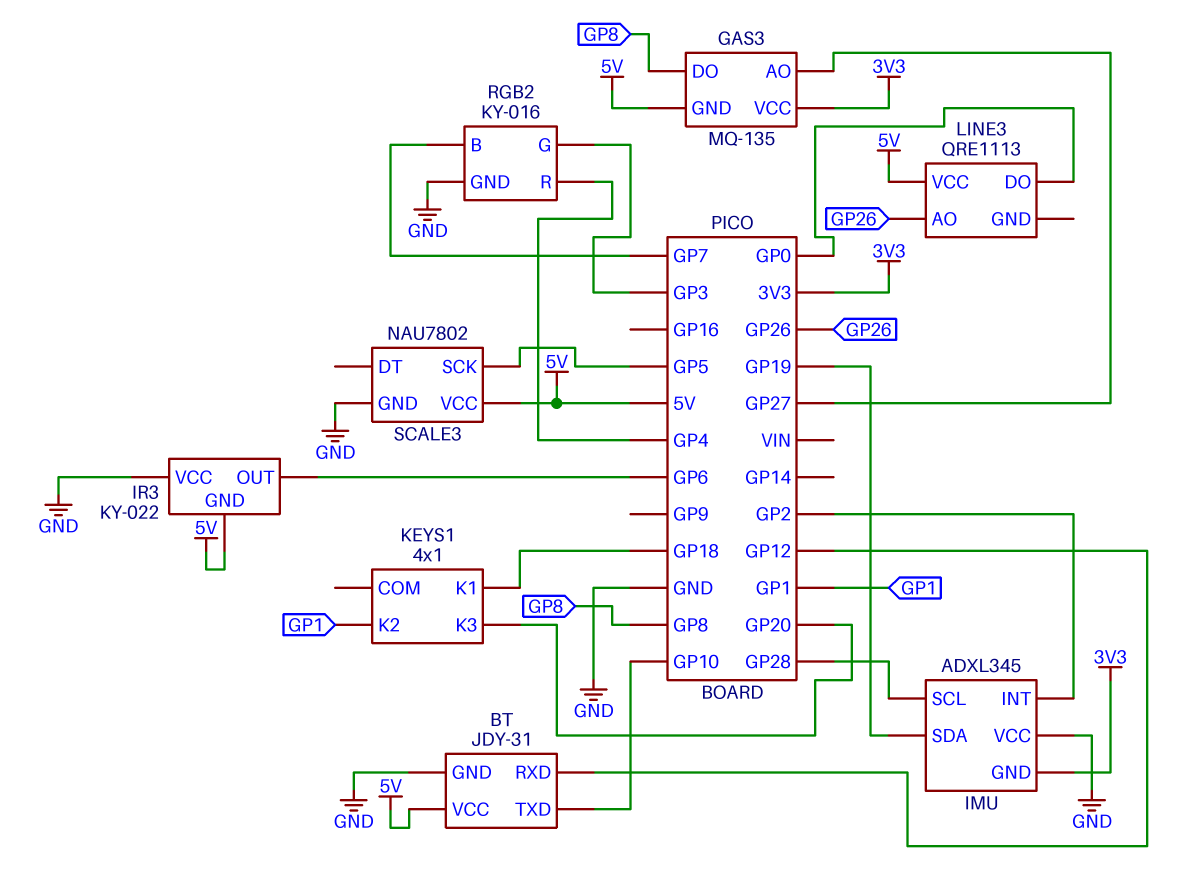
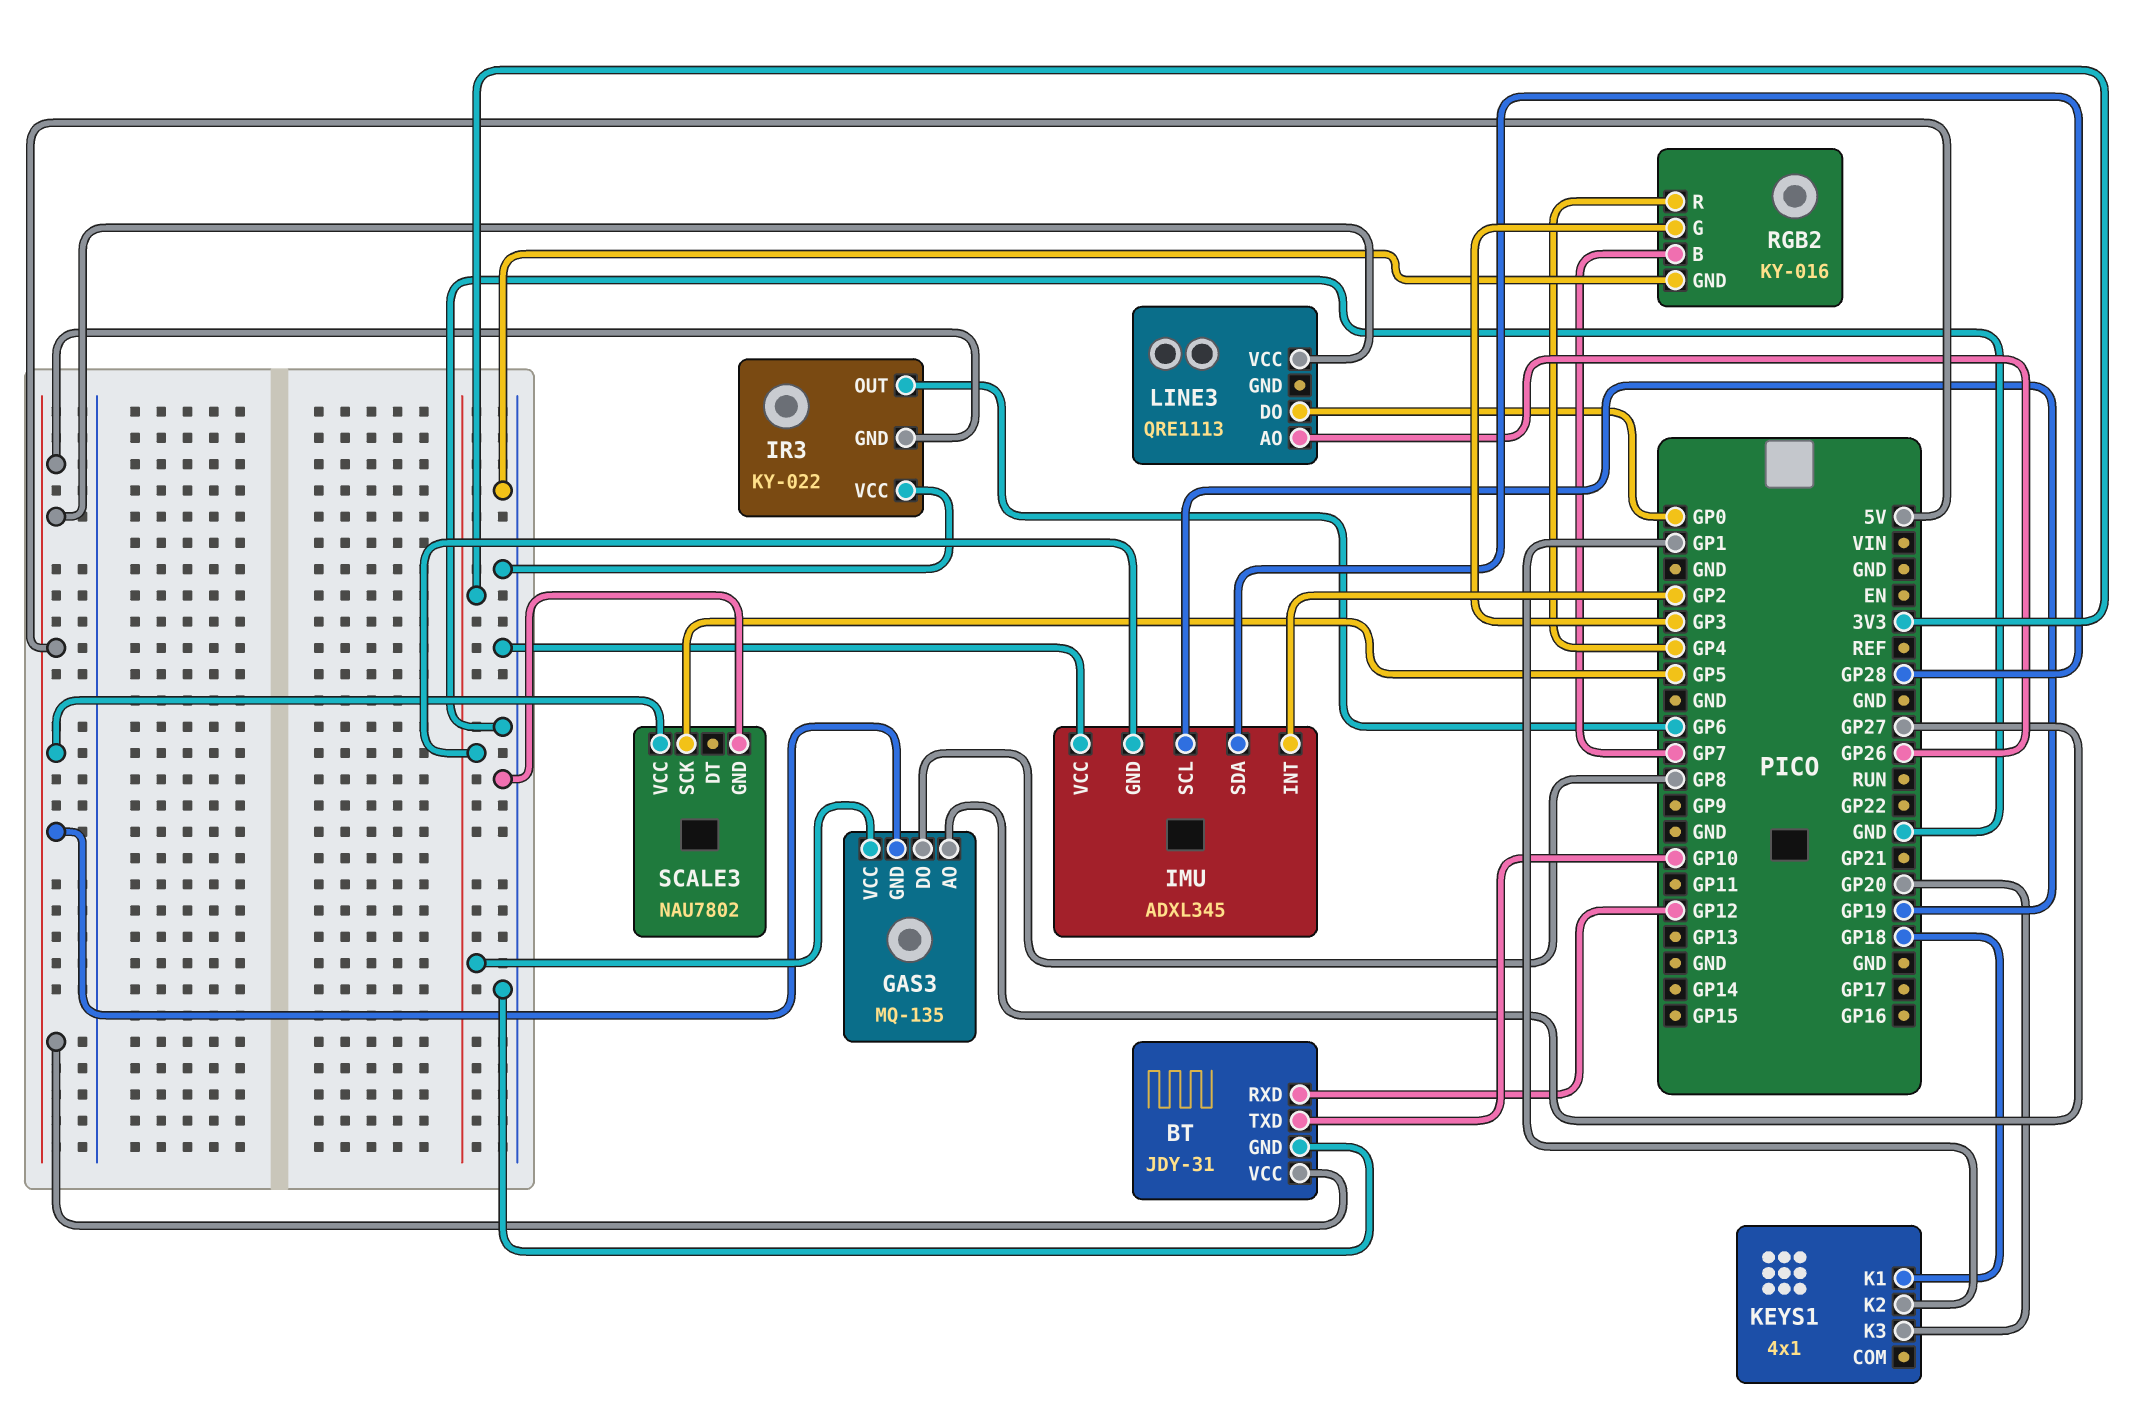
IMU pin SCL: GP28 -> GP19
IMU pin SDA: GP19 -> GP28

